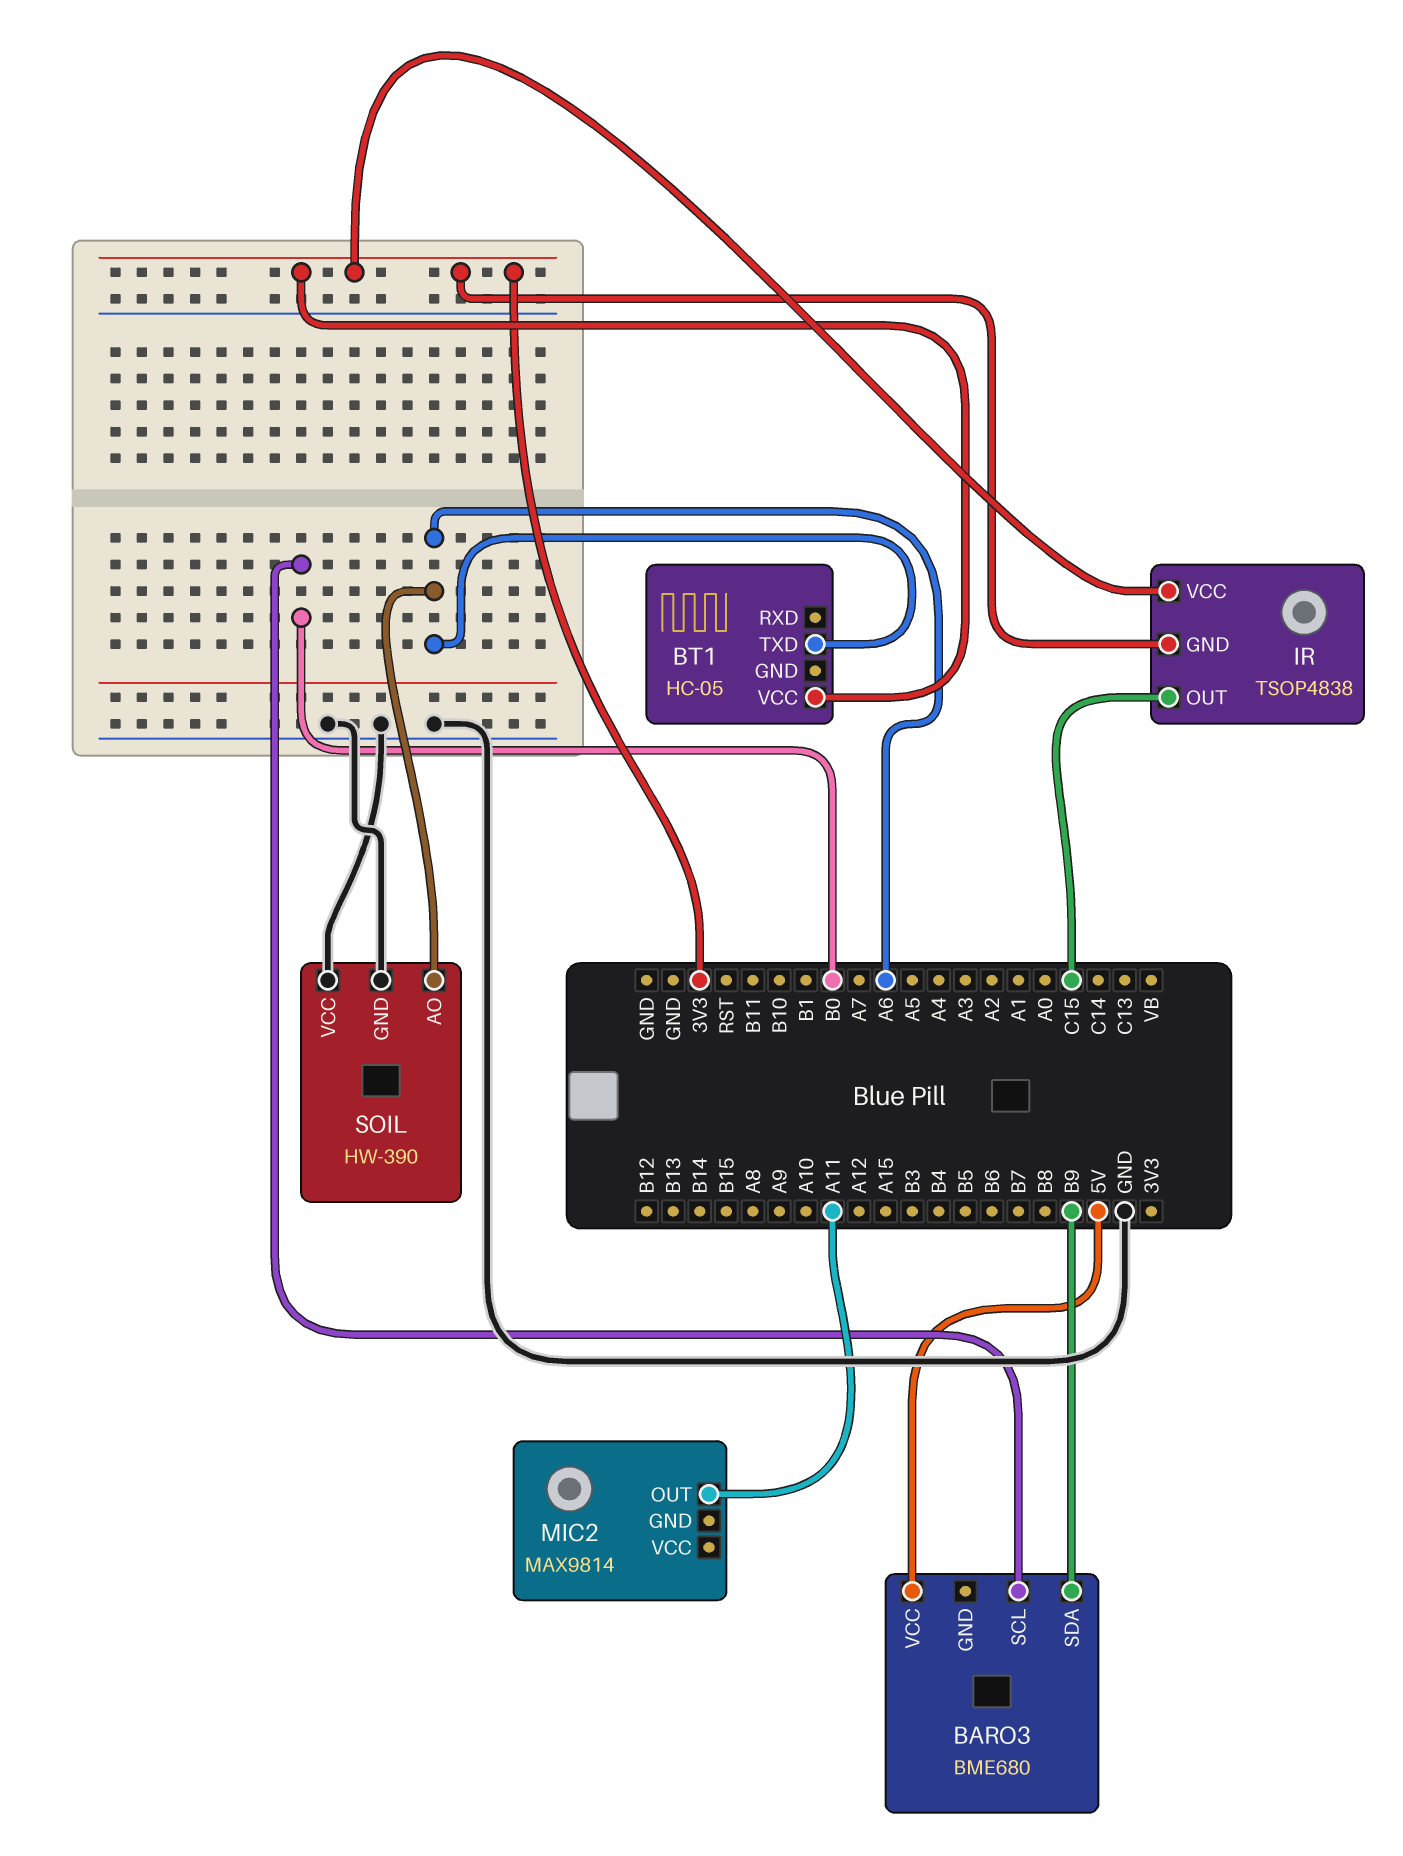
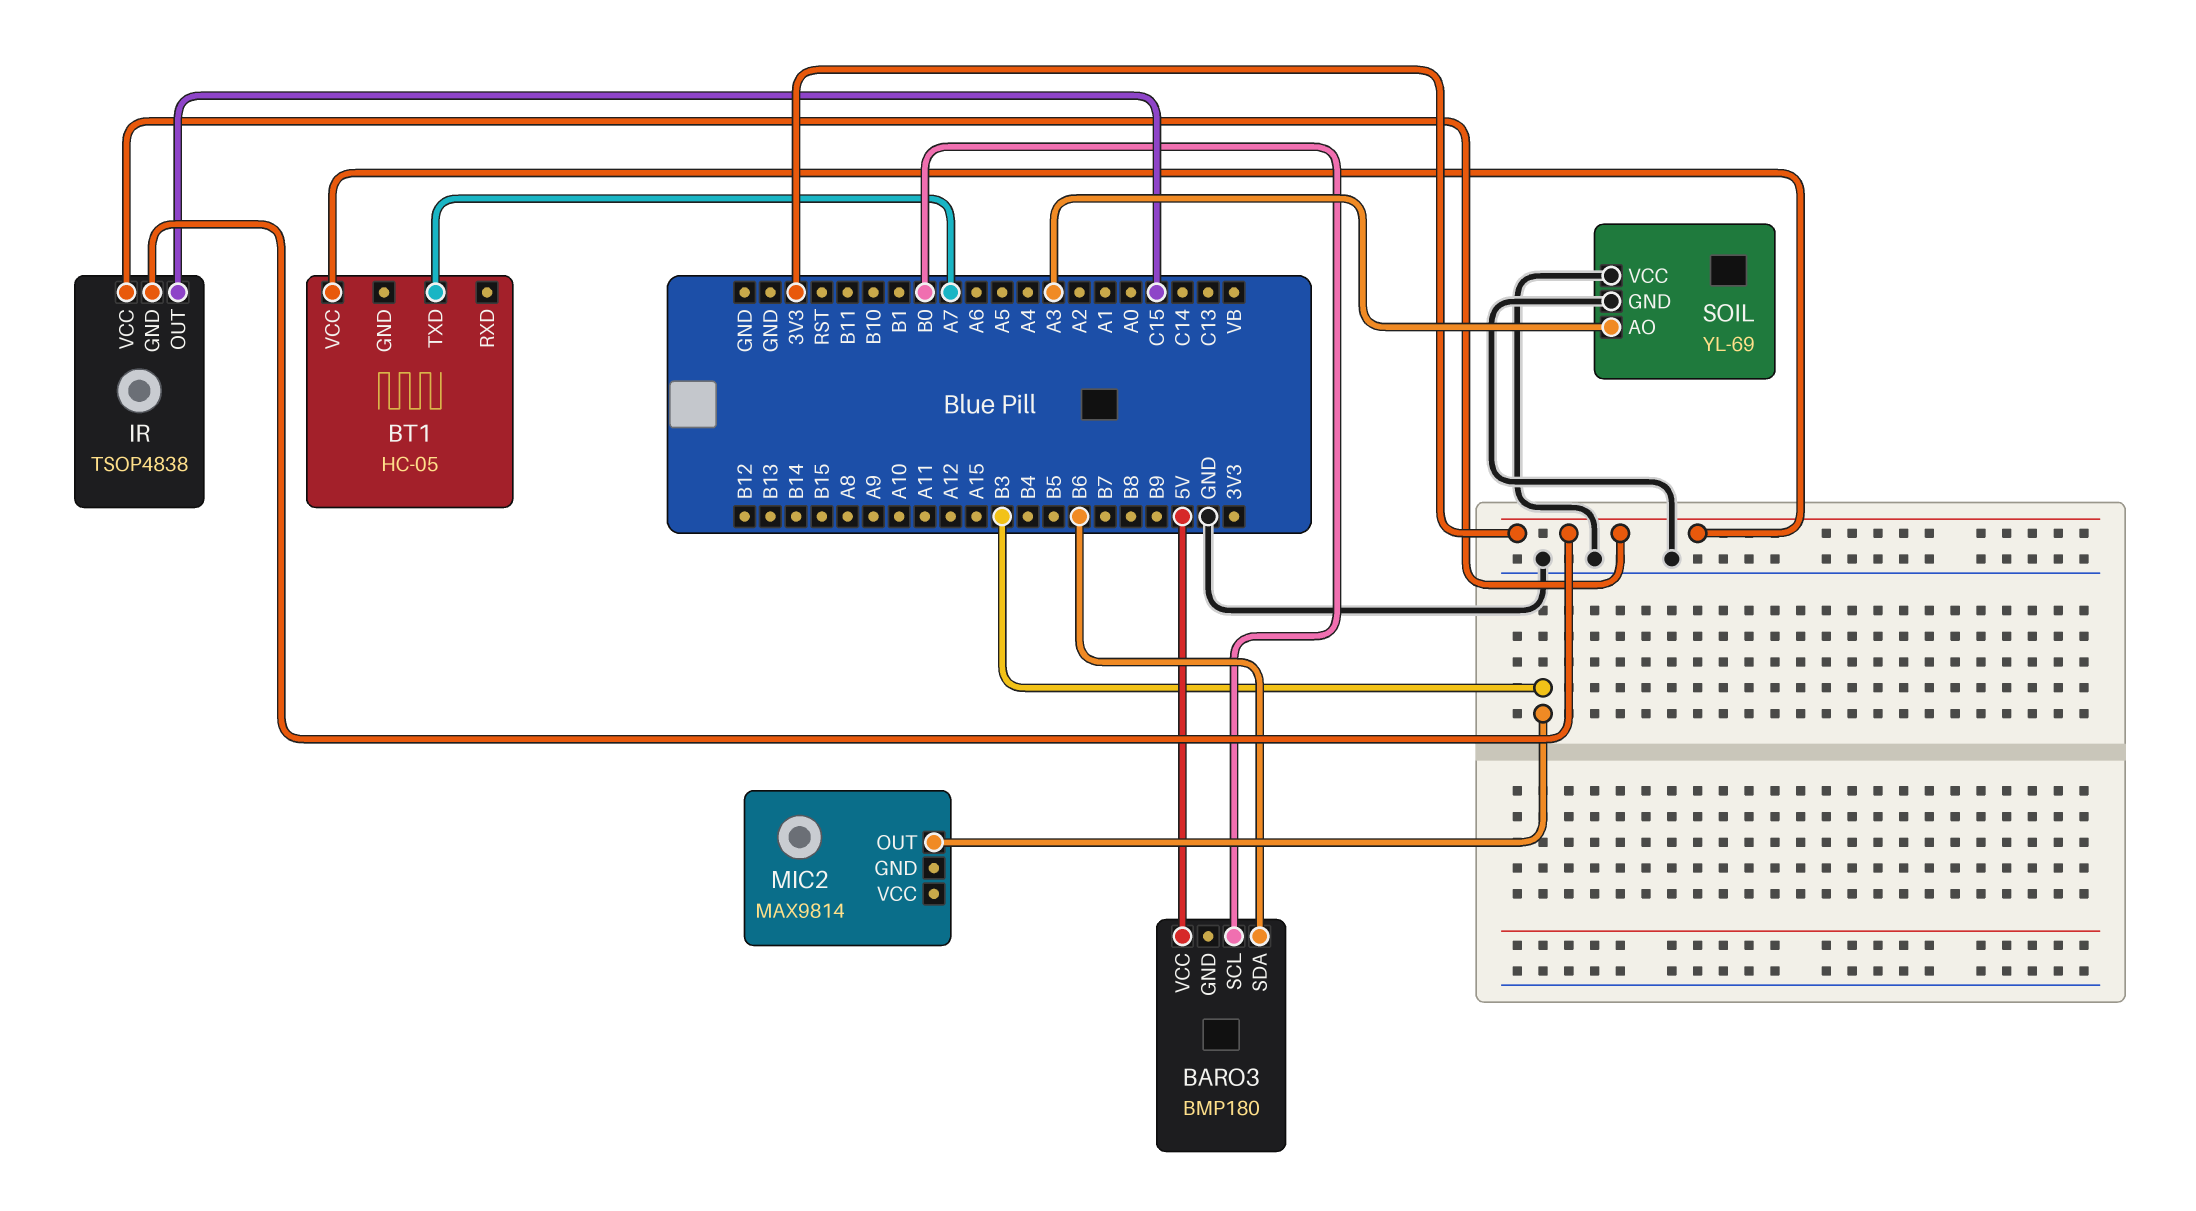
BARO3: BME680 -> BMP180
BARO3 pin SDA: B9 -> B6
BT1 pin TXD: A6 -> A7
MIC2 pin OUT: A11 -> B3
SOIL: HW-390 -> YL-69
SOIL pin AO: A6 -> A3

